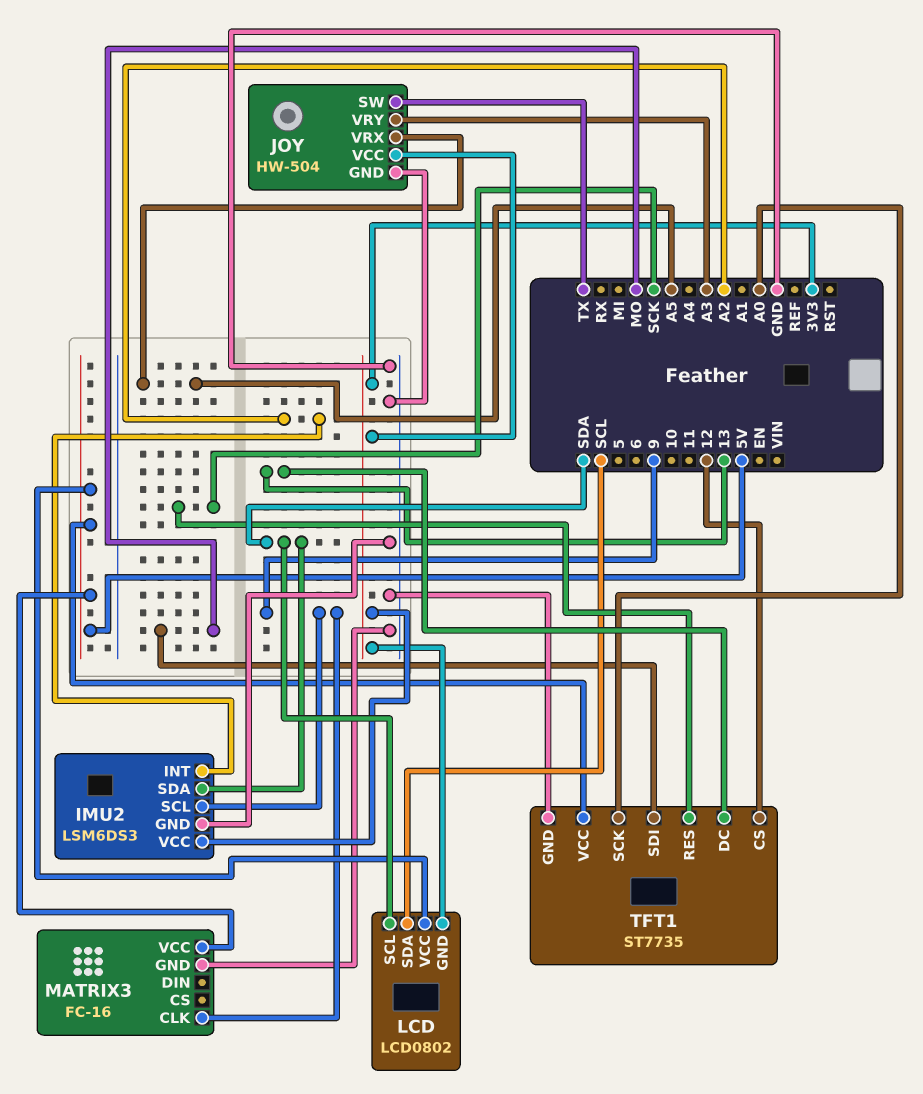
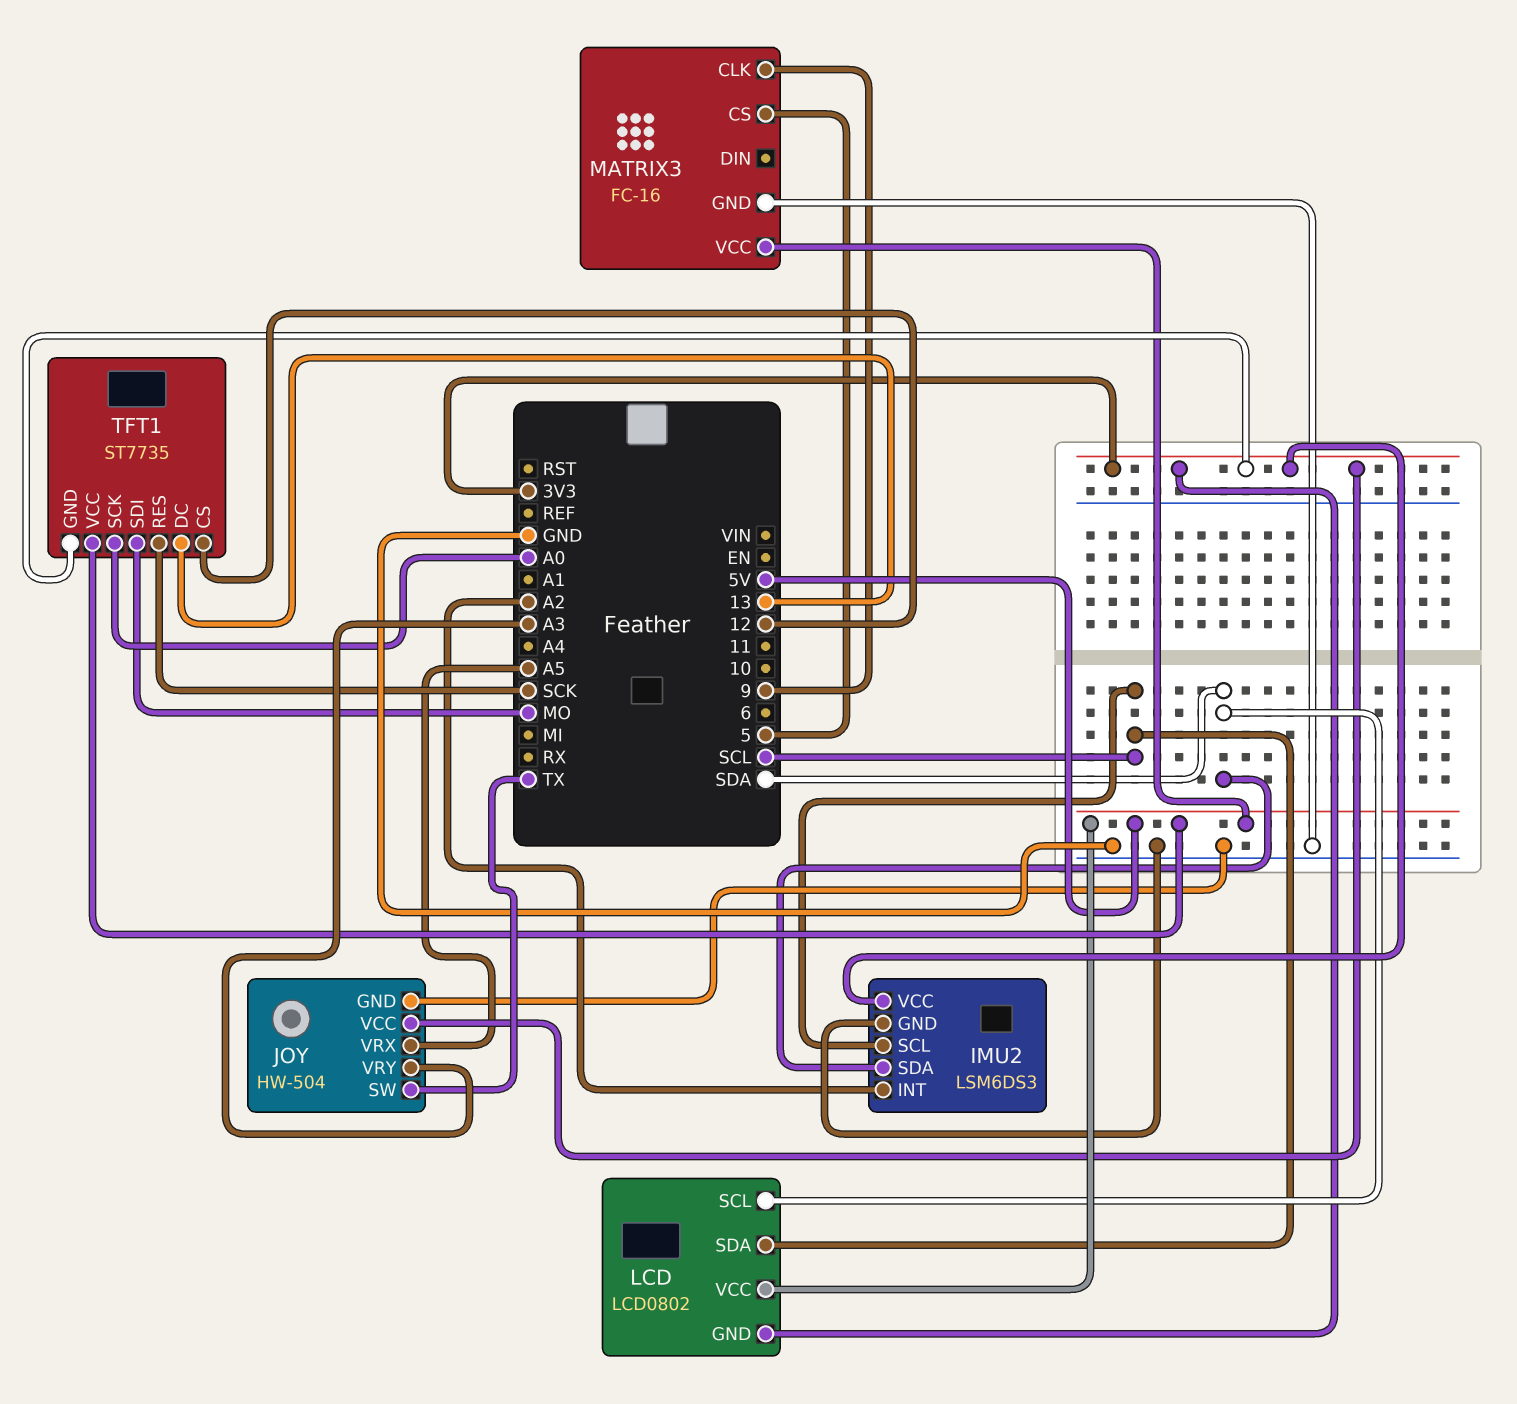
IMU2 pin SCL: 9 -> SCL
MATRIX3 pin CS: none -> 5
TFT1 pin GND: GND -> 3V3

